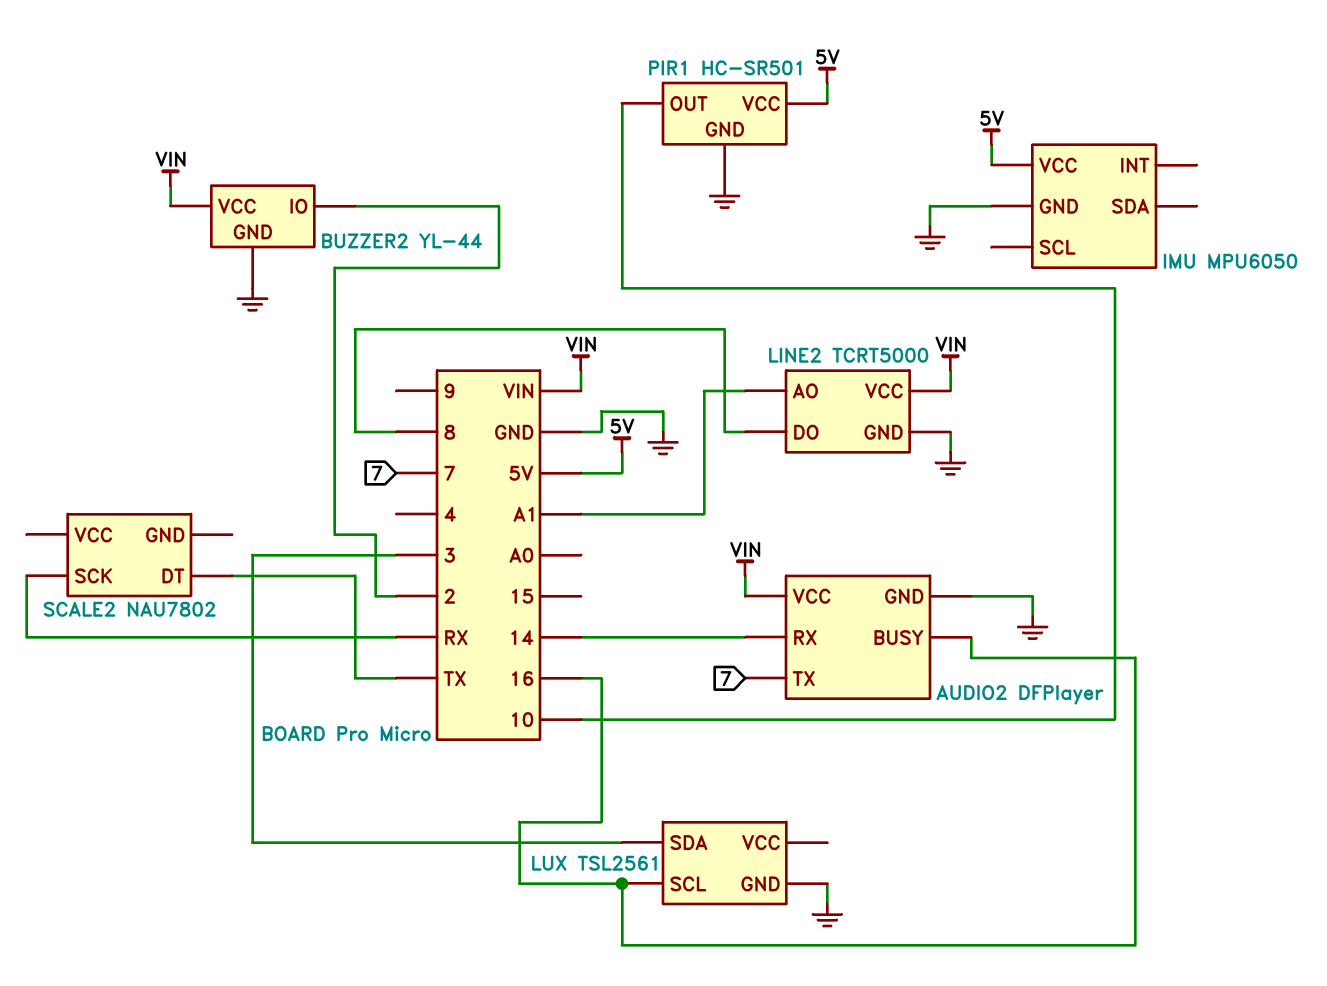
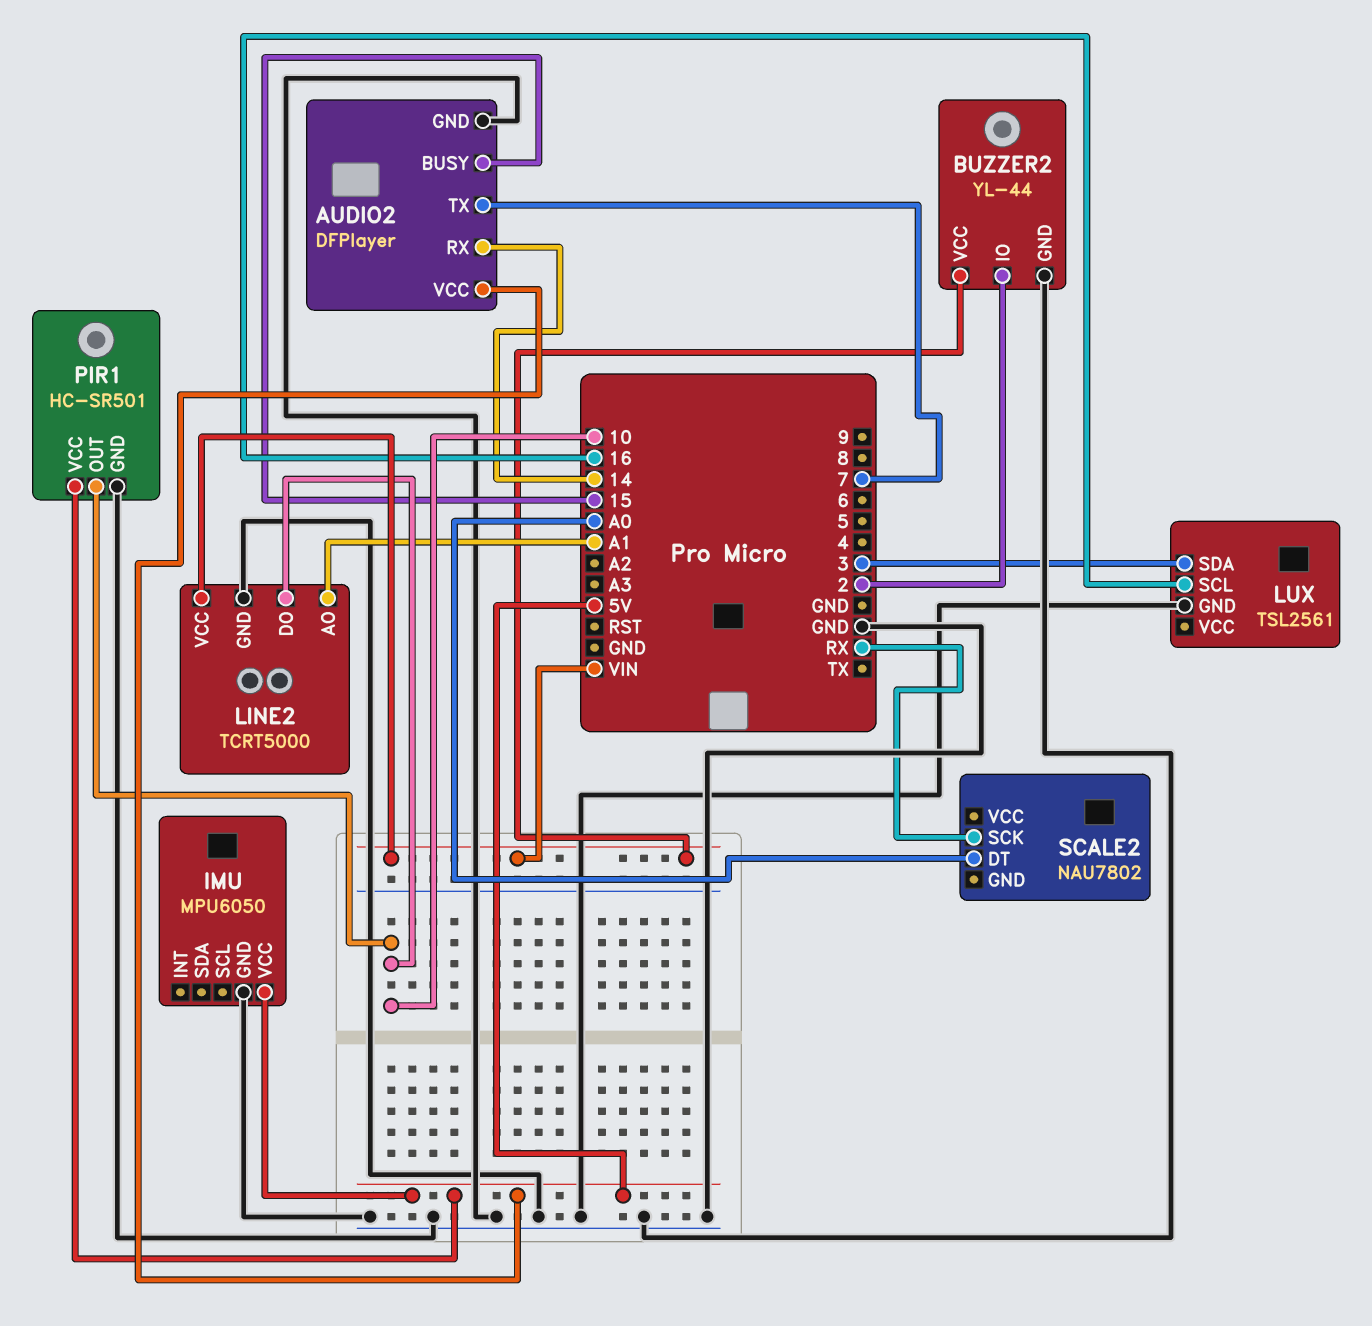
AUDIO2 pin BUSY: 16 -> 15
AUDIO2 pin VCC: VIN -> 5V
LINE2 pin DO: 8 -> 10
SCALE2 pin DT: TX -> A0

